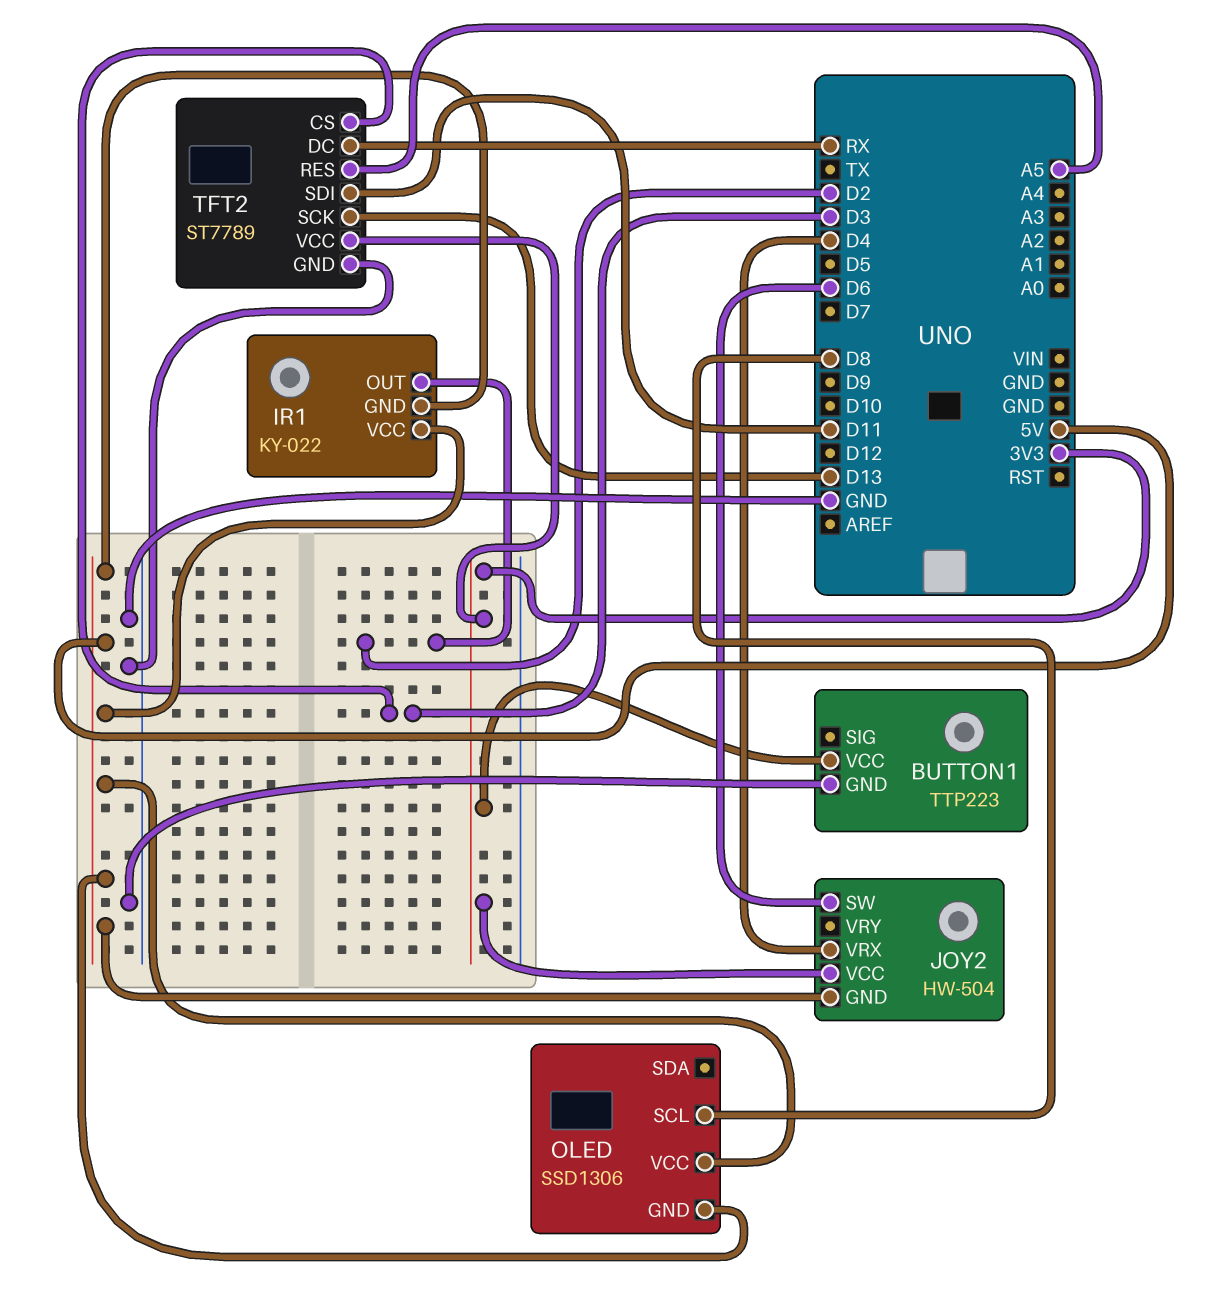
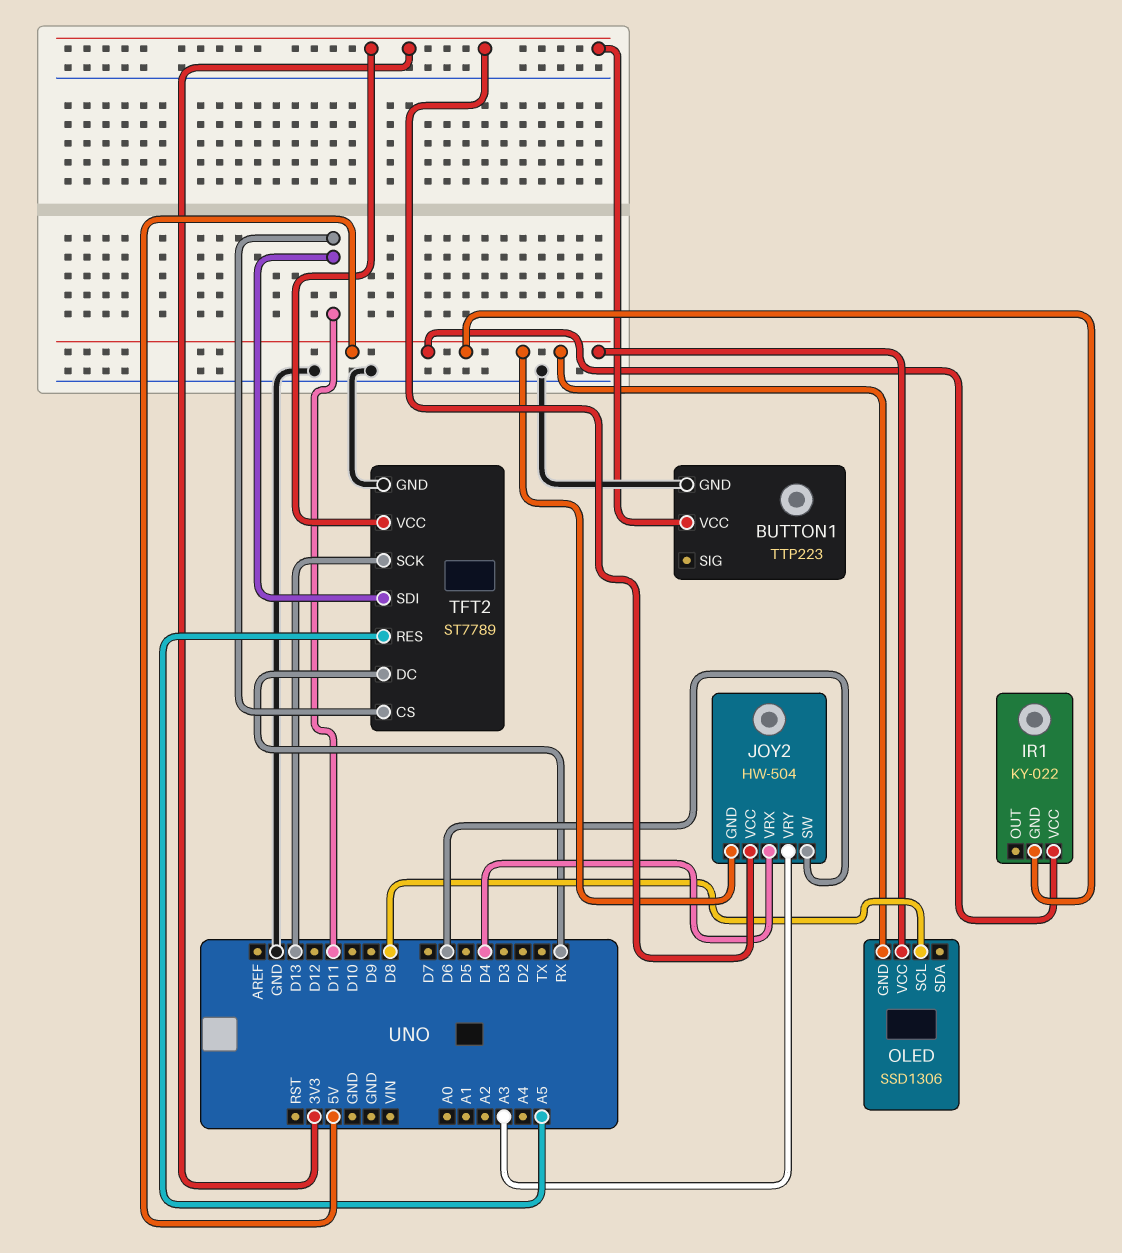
IR1 pin OUT: D2 -> none
JOY2 pin VRY: none -> A3
TFT2 pin CS: D3 -> D11

